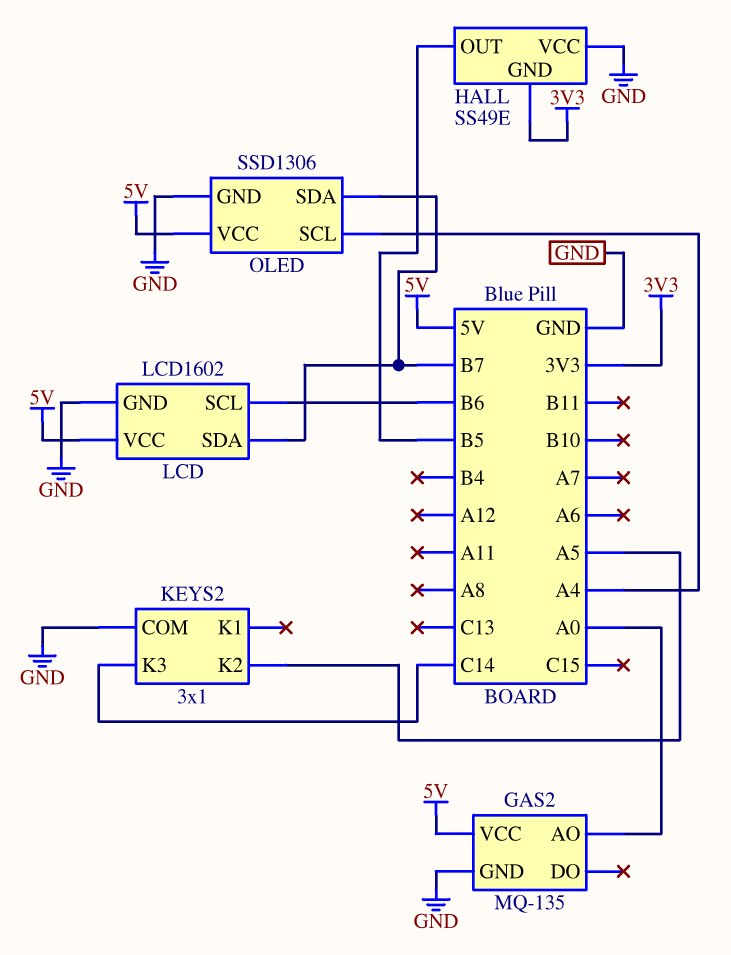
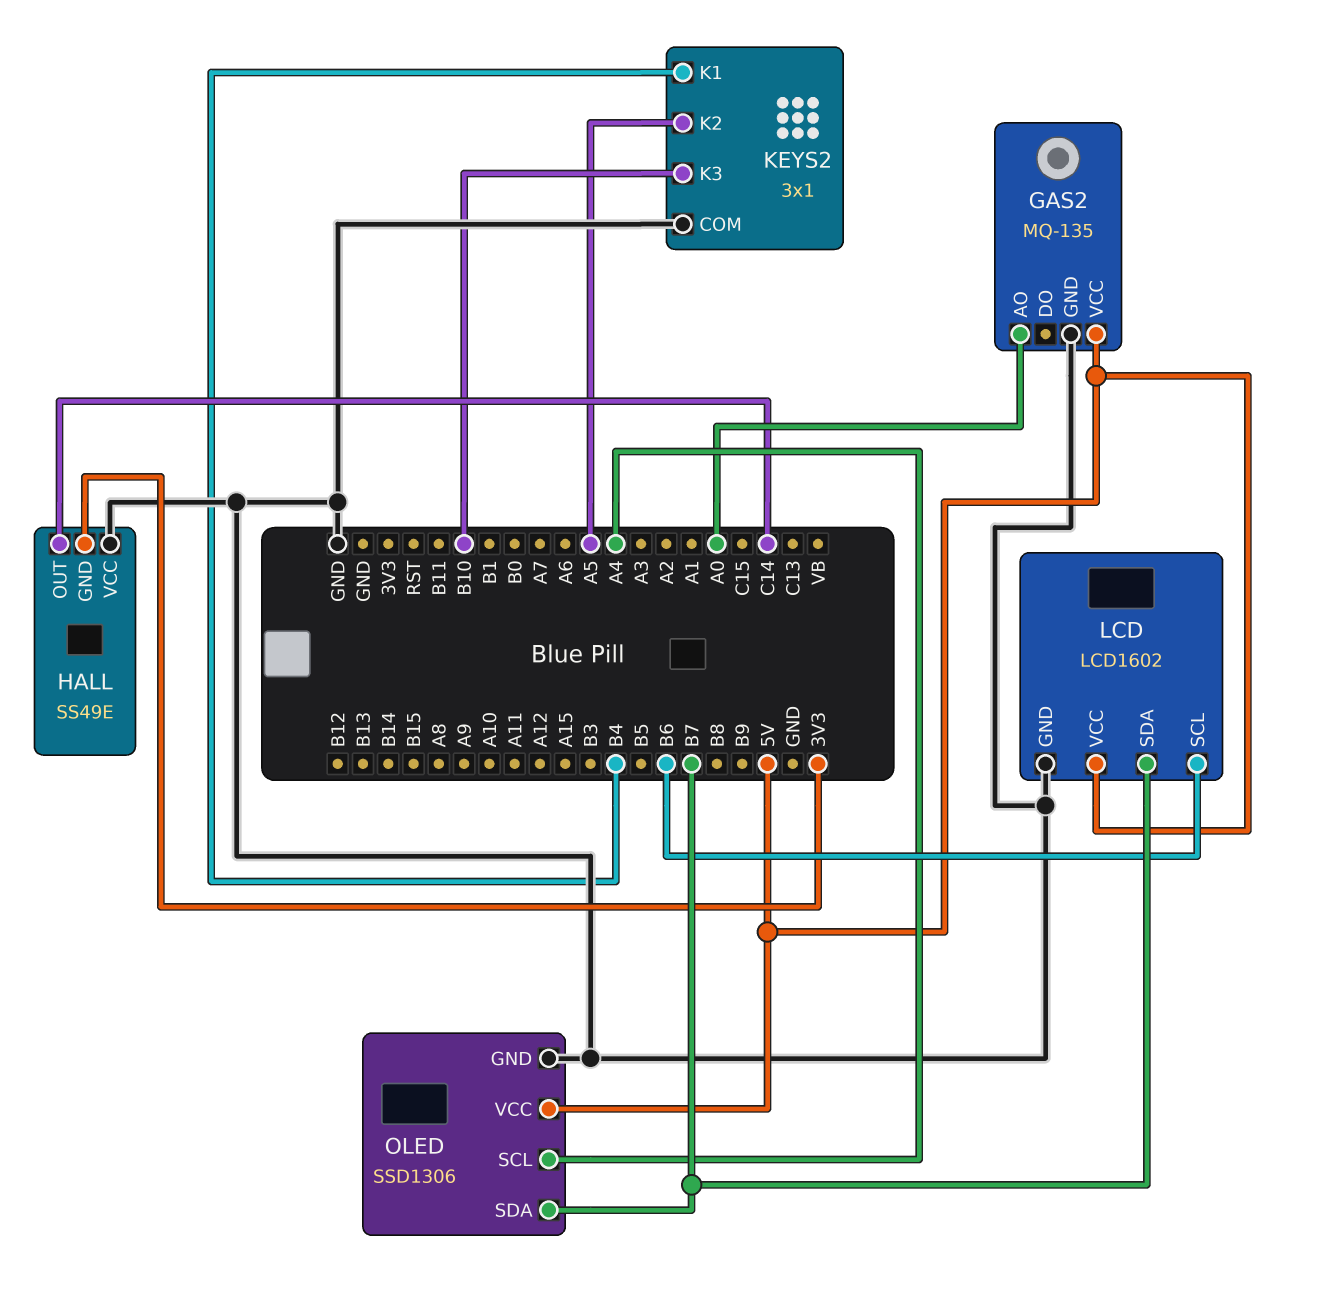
HALL pin OUT: B5 -> C14
KEYS2 pin K1: none -> B4
KEYS2 pin K3: C14 -> B10

